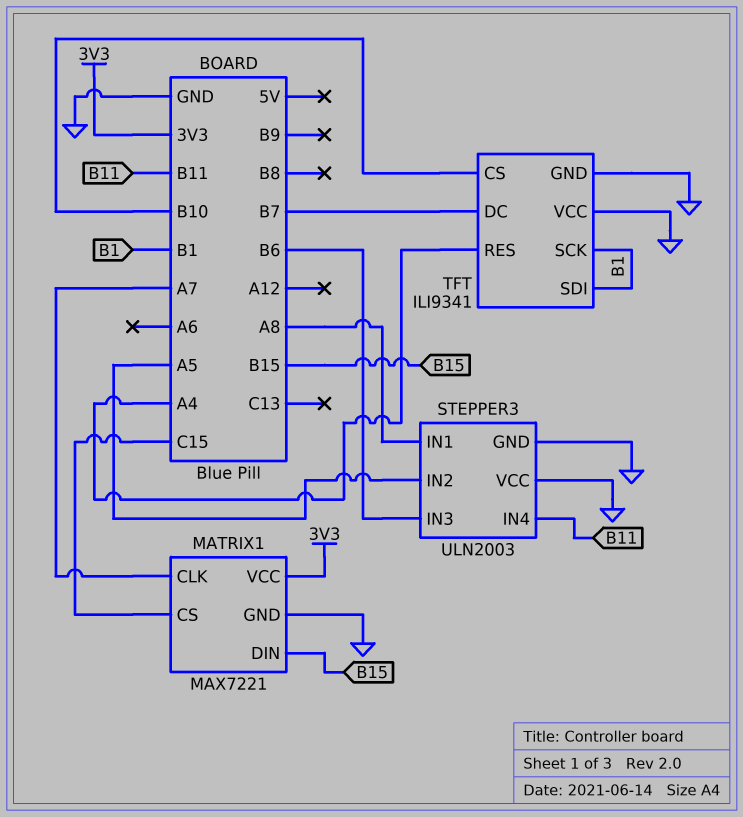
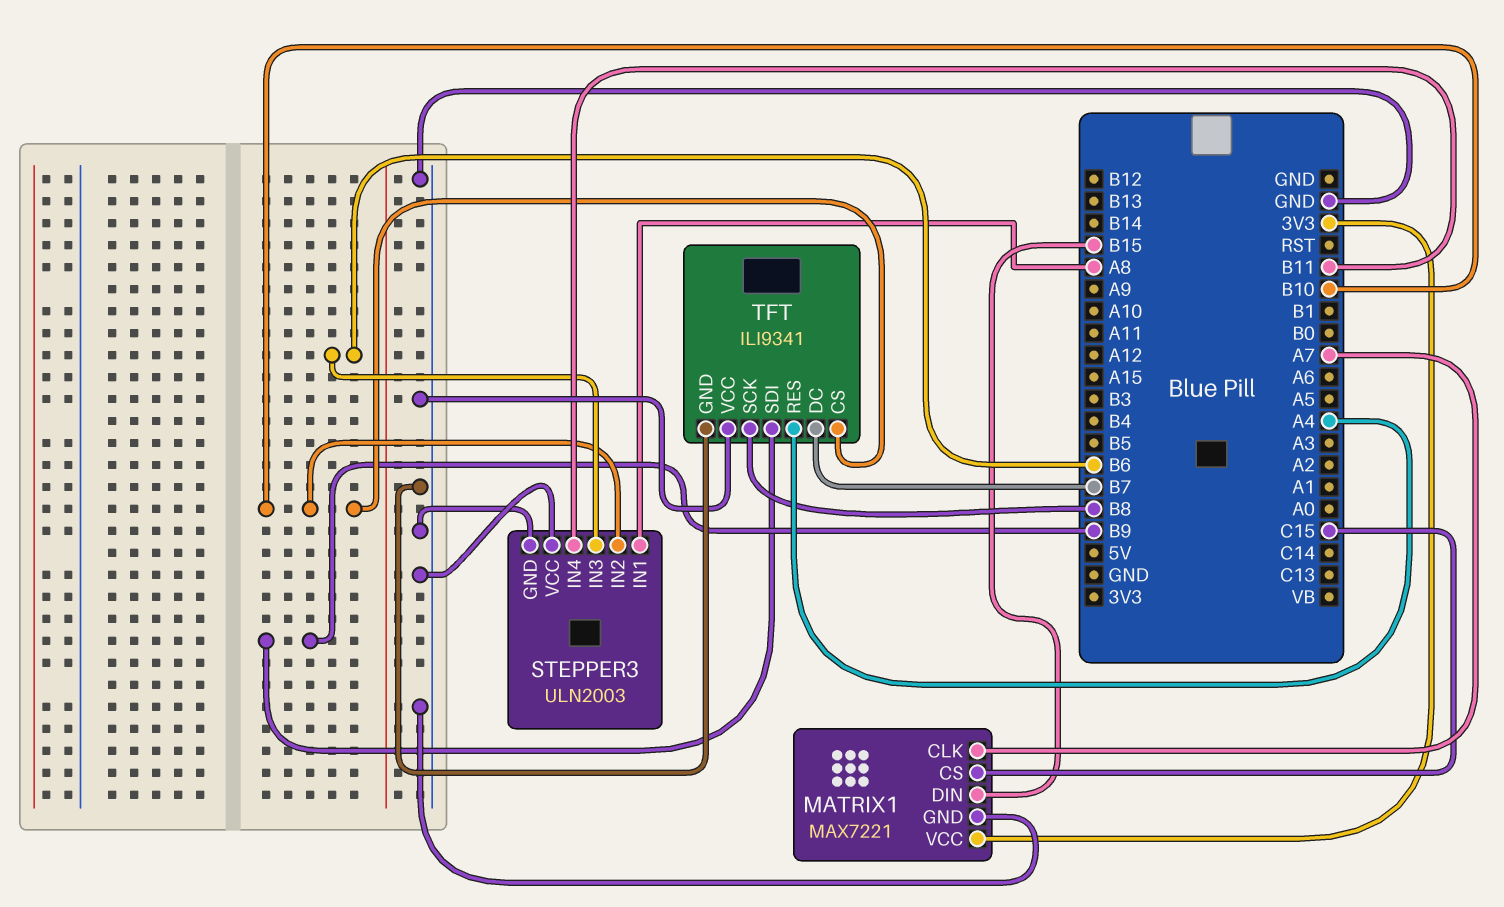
STEPPER3 pin IN2: A5 -> B10
TFT pin SCK: B1 -> B8
TFT pin SDI: B1 -> B9

